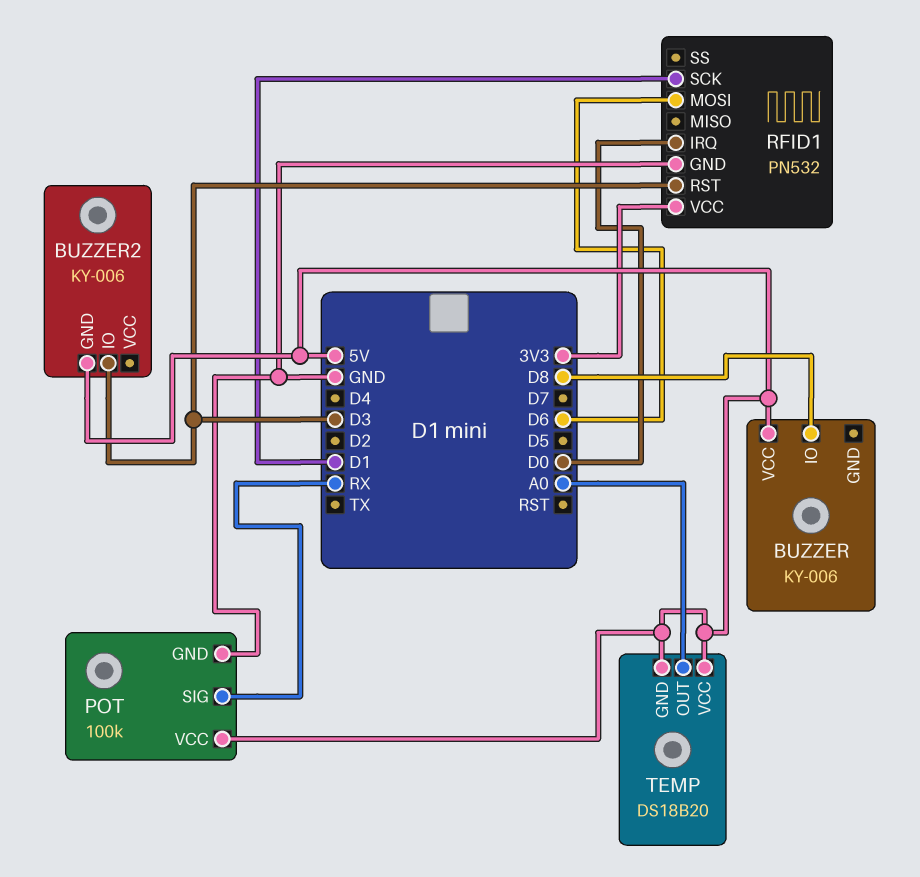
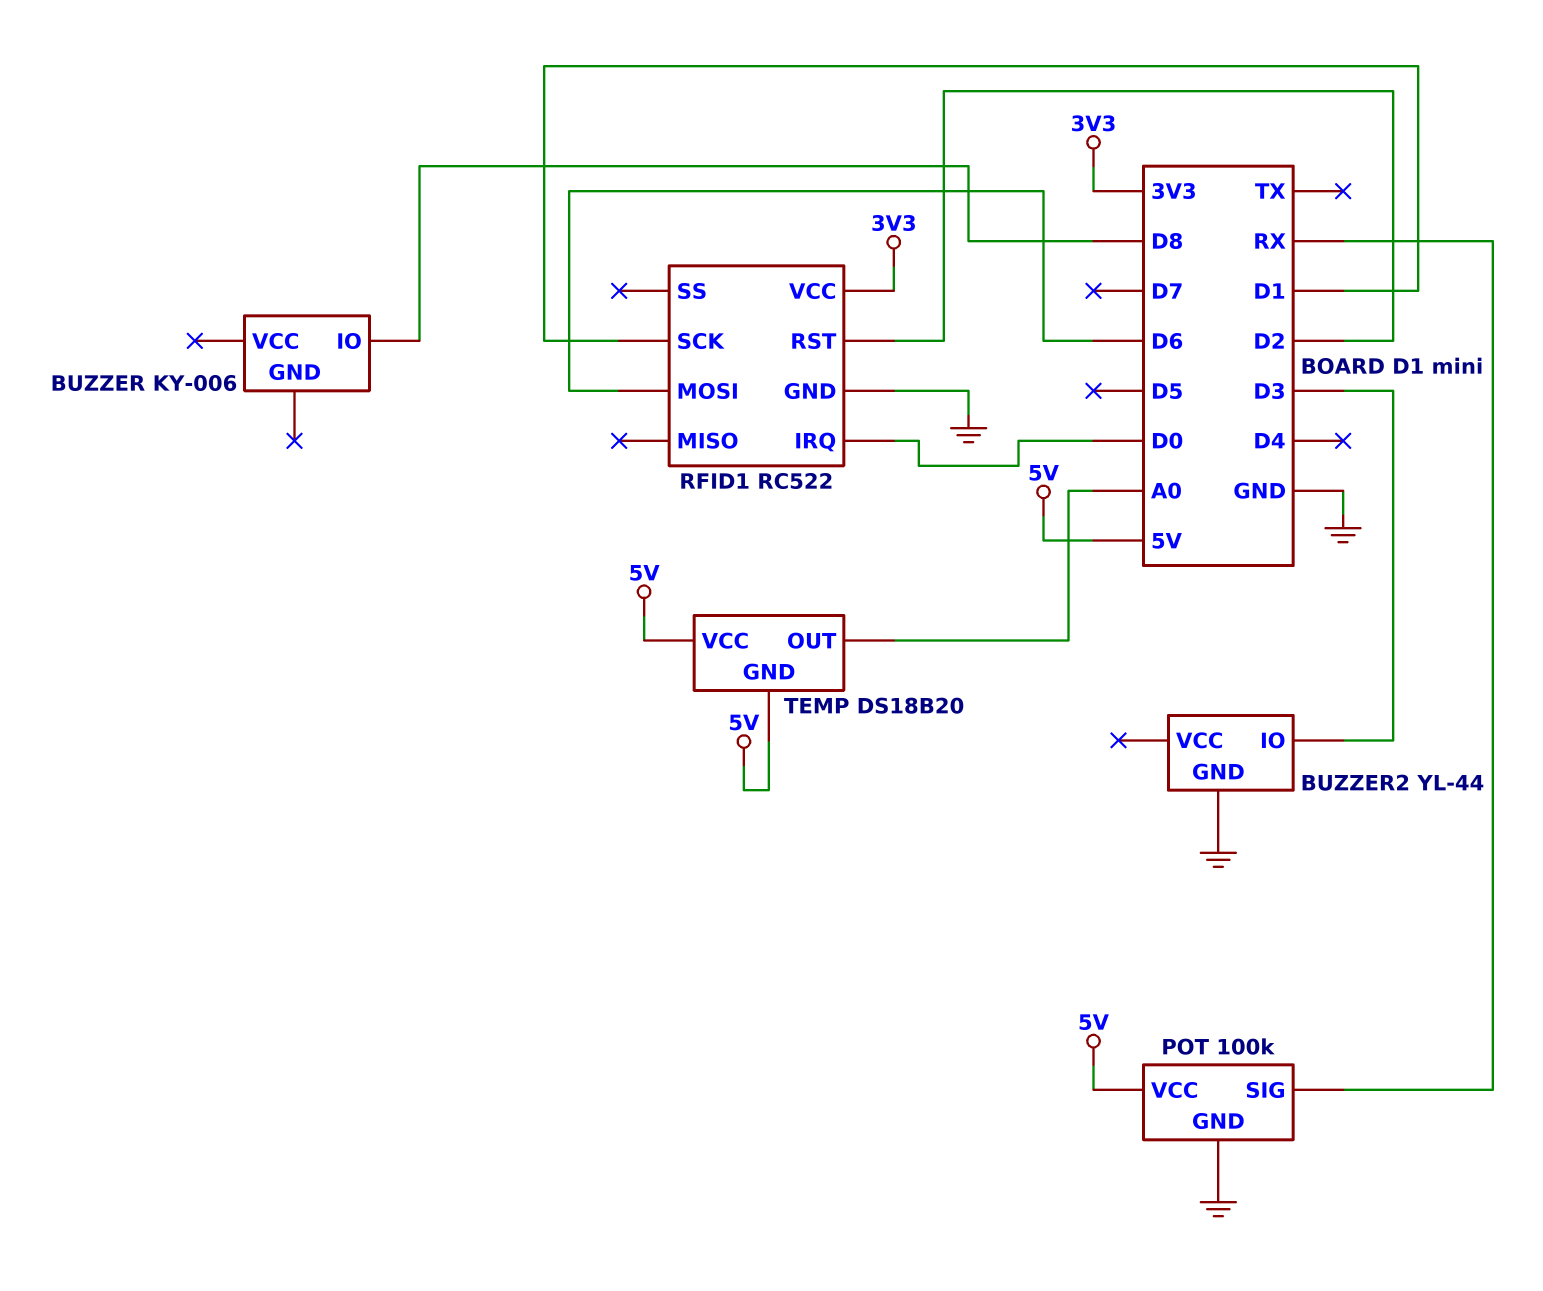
BUZZER pin VCC: 5V -> none
BUZZER2: KY-006 -> YL-44
BUZZER2 pin GND: 5V -> GND
RFID1: PN532 -> RC522
RFID1 pin RST: D3 -> D2

